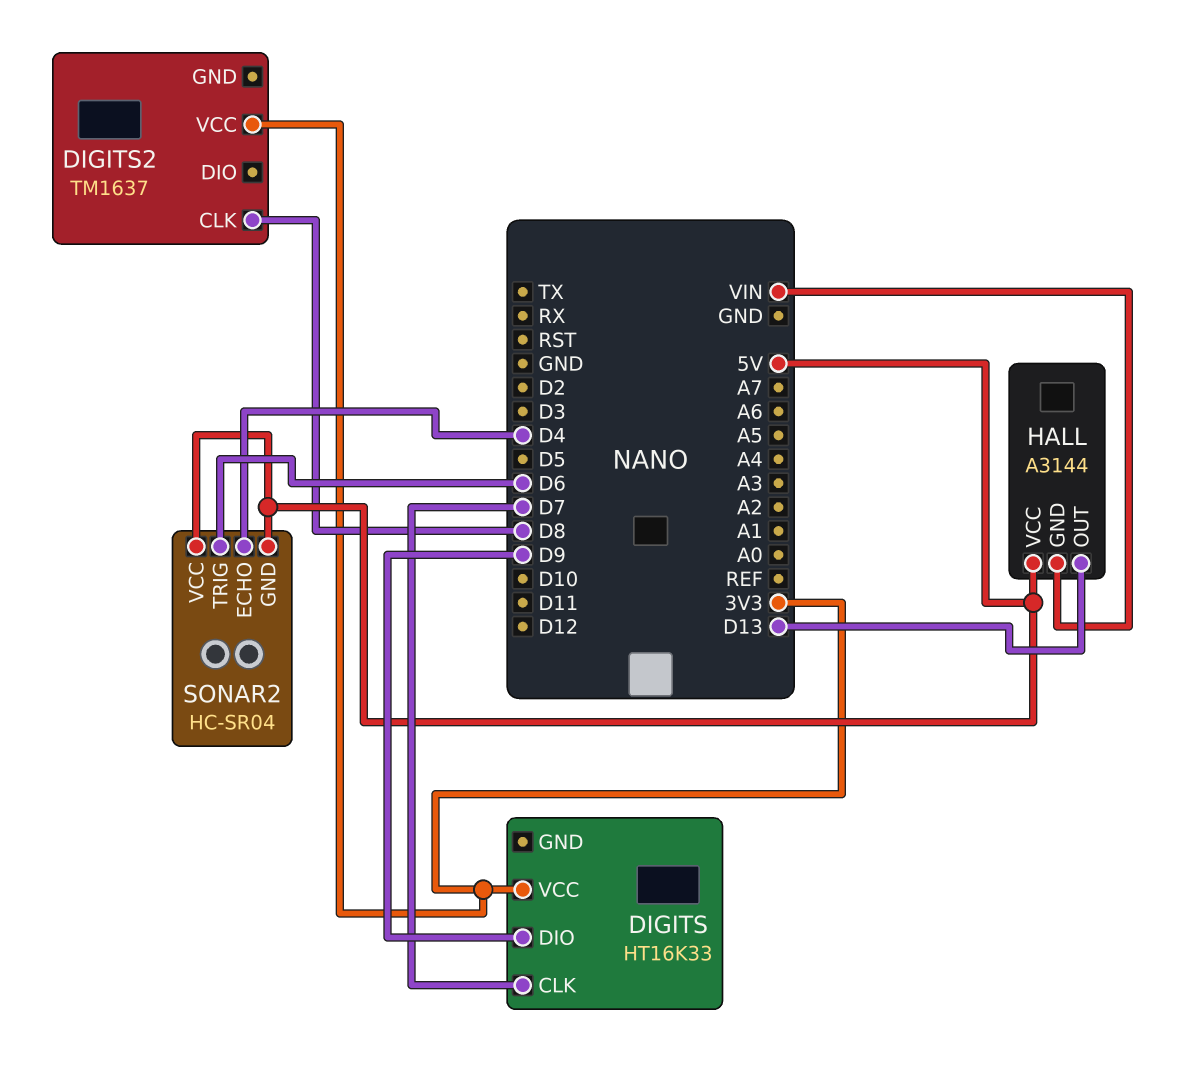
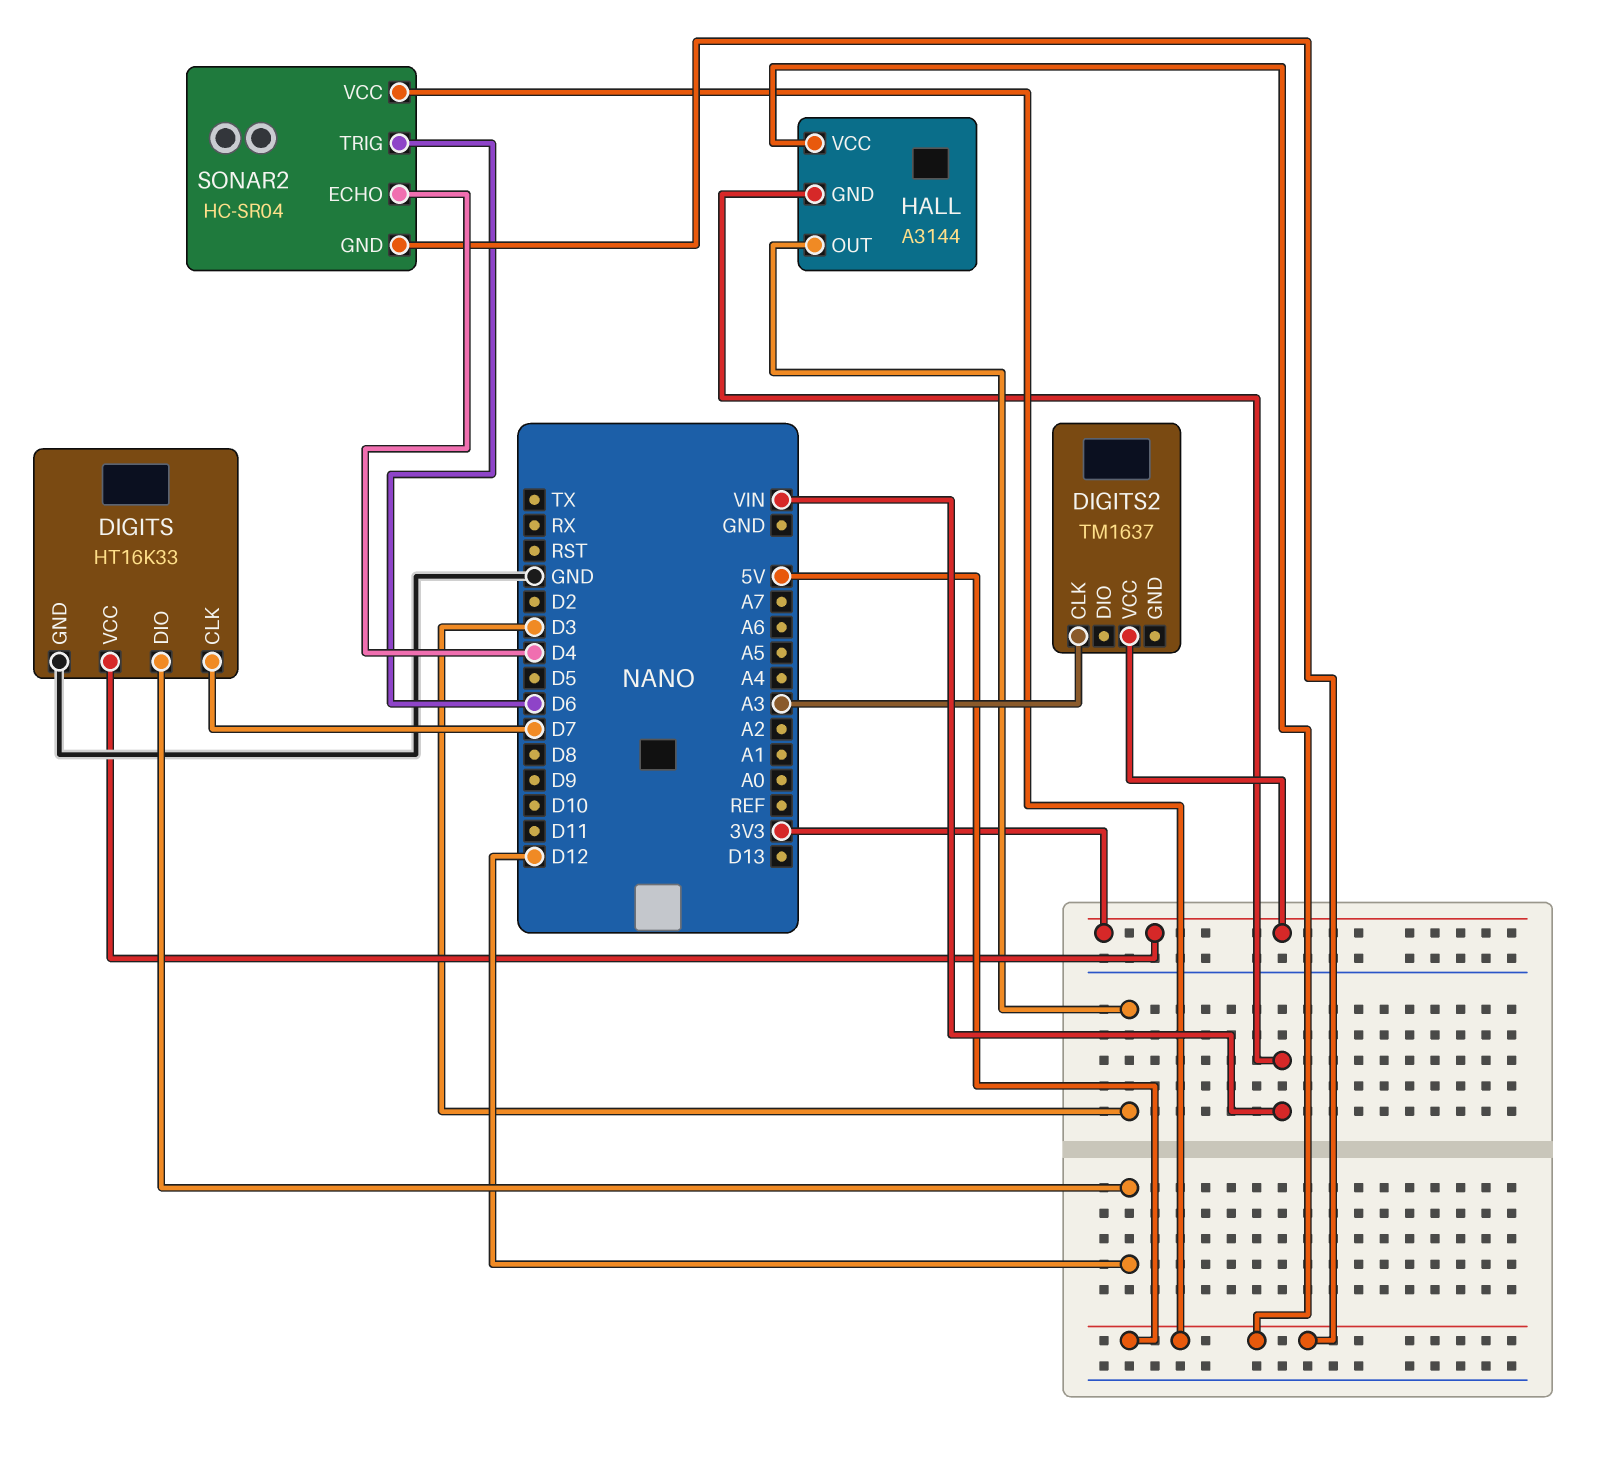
DIGITS pin DIO: D9 -> D12
DIGITS pin GND: none -> GND
DIGITS2 pin CLK: D8 -> A3
HALL pin OUT: D13 -> D3

